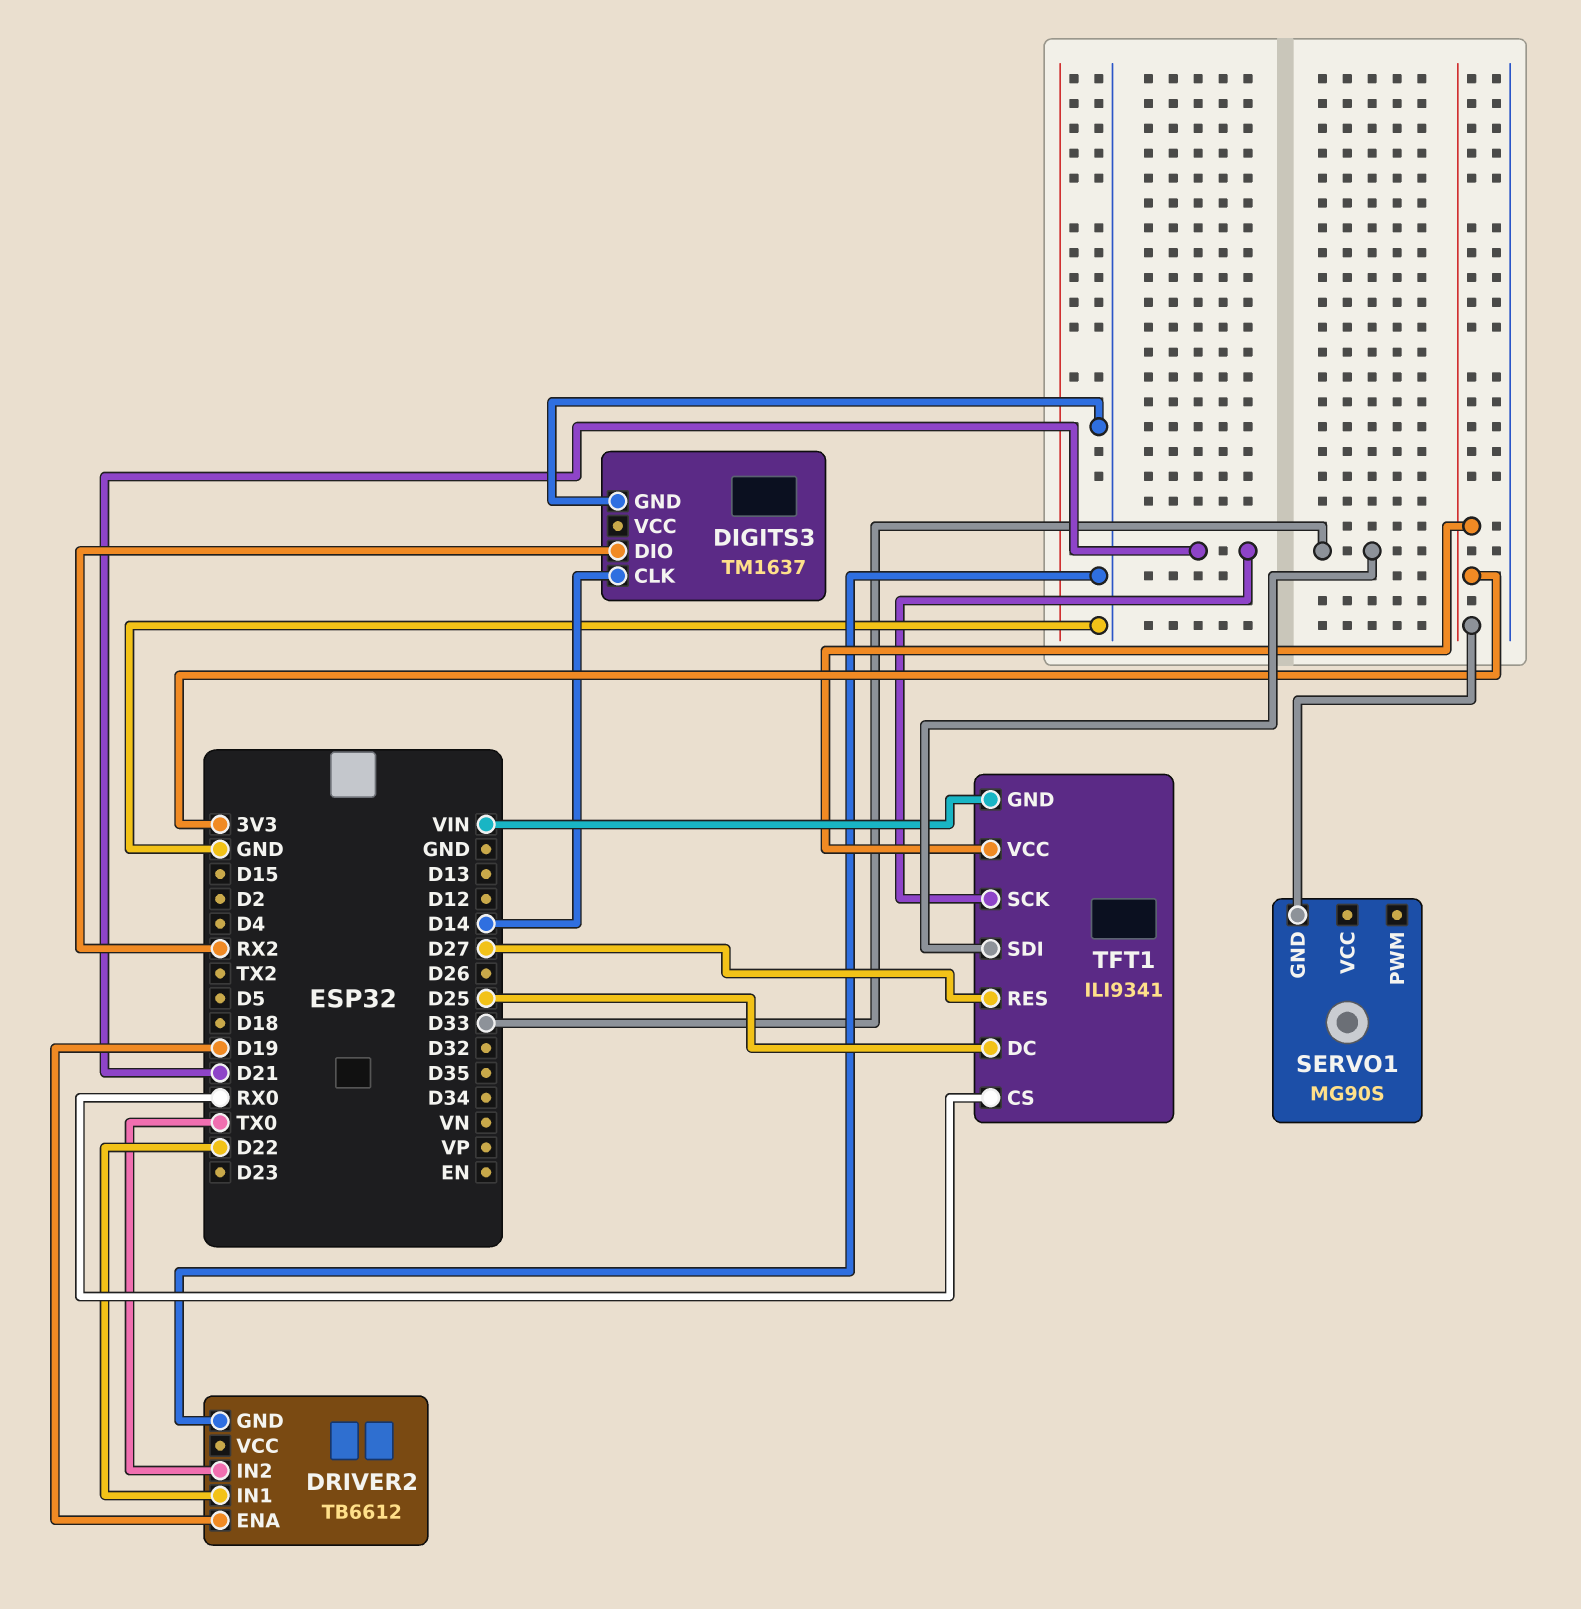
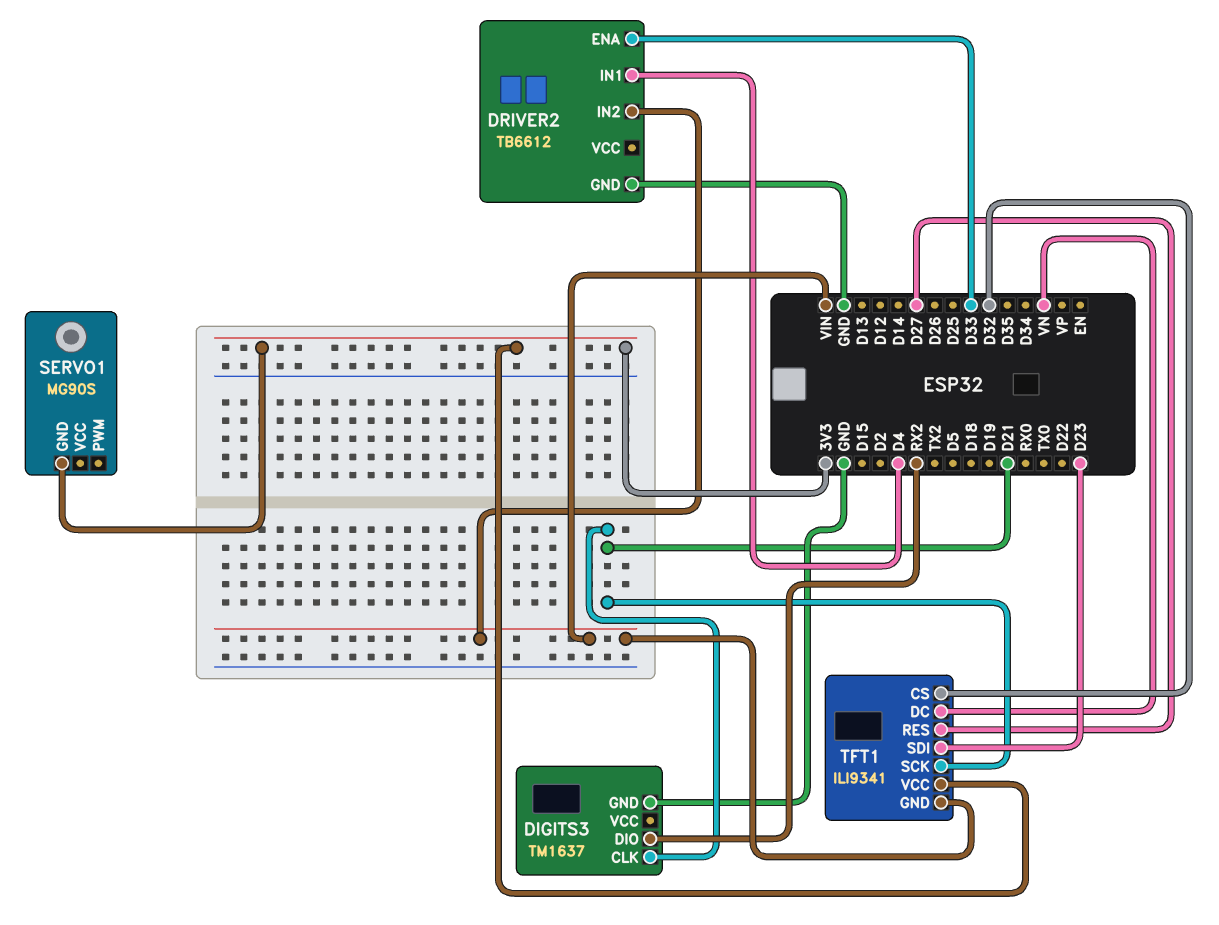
DIGITS3 pin CLK: D14 -> D21
DRIVER2 pin ENA: D19 -> D33
DRIVER2 pin IN1: D22 -> D4
DRIVER2 pin IN2: TX0 -> VIN
TFT1 pin CS: RX0 -> D32
TFT1 pin DC: D25 -> VN
TFT1 pin SDI: D33 -> D23

